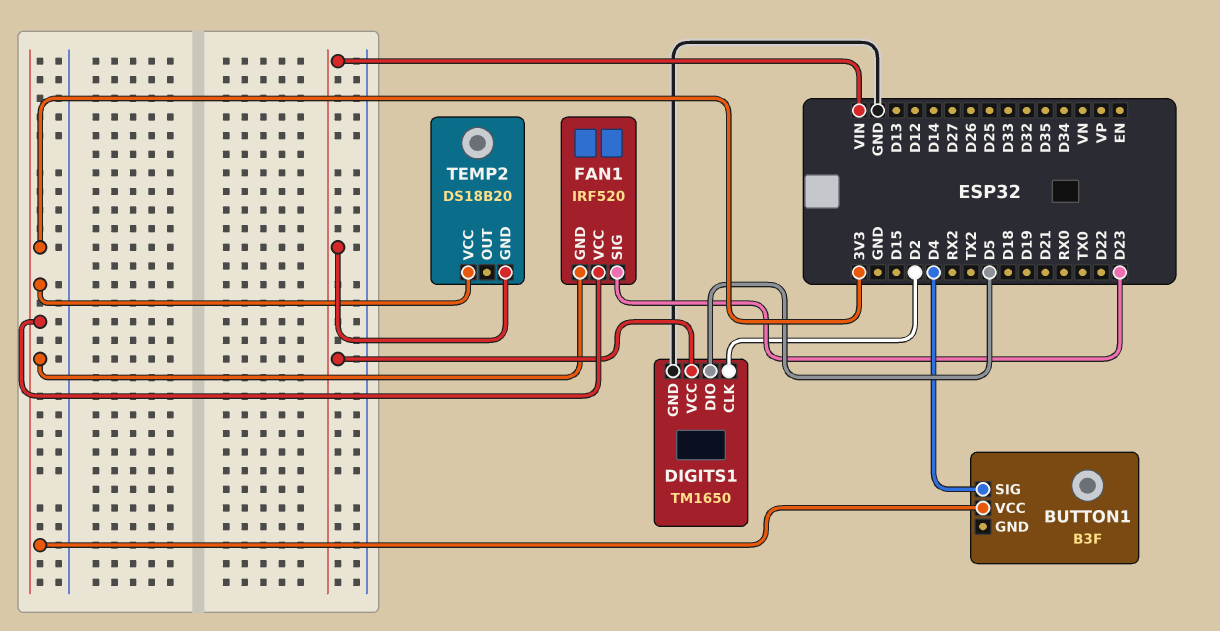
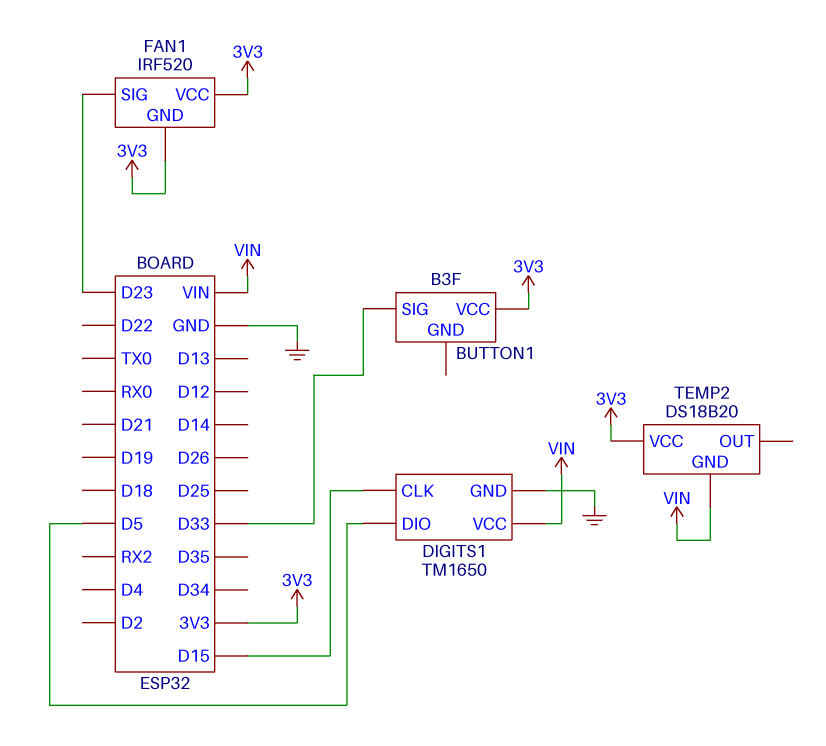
BUTTON1 pin SIG: D4 -> D33
DIGITS1 pin CLK: D2 -> D15

